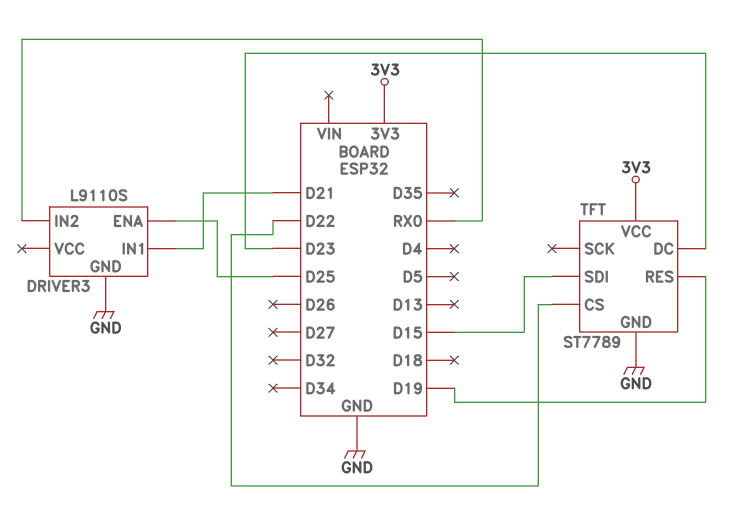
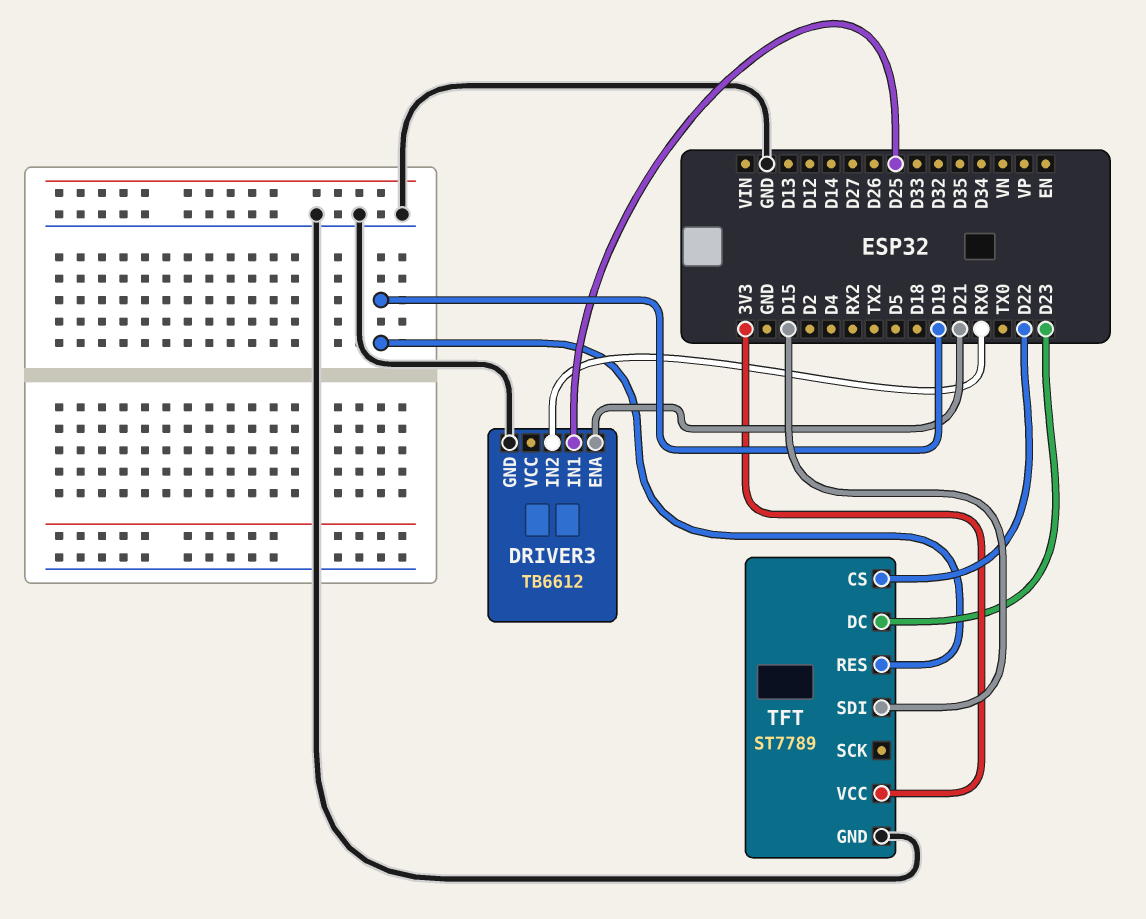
DRIVER3: L9110S -> TB6612
DRIVER3 pin ENA: D25 -> D21
DRIVER3 pin IN1: D21 -> D25

